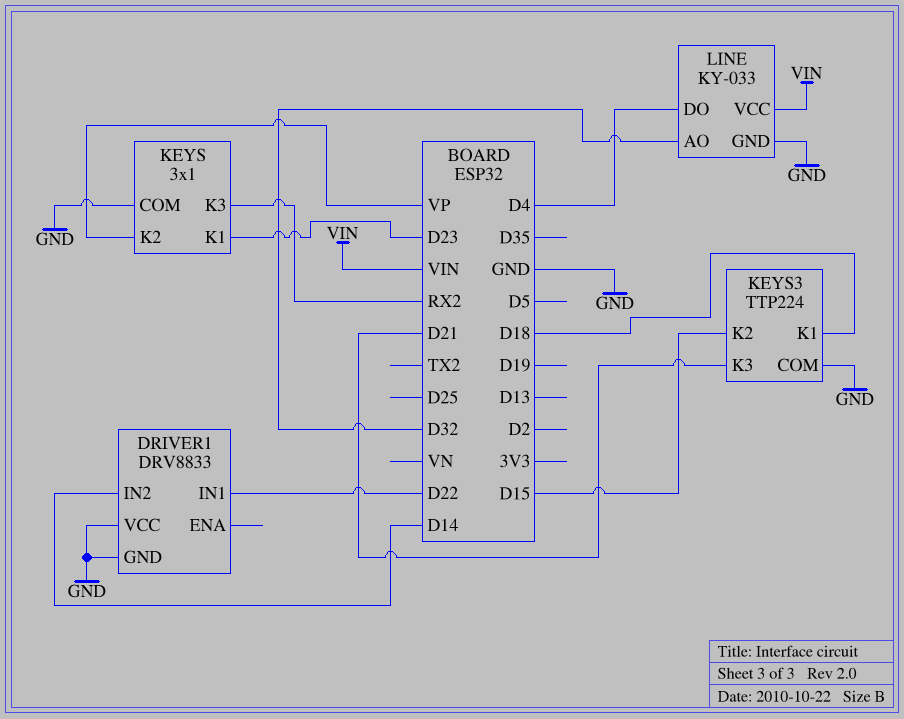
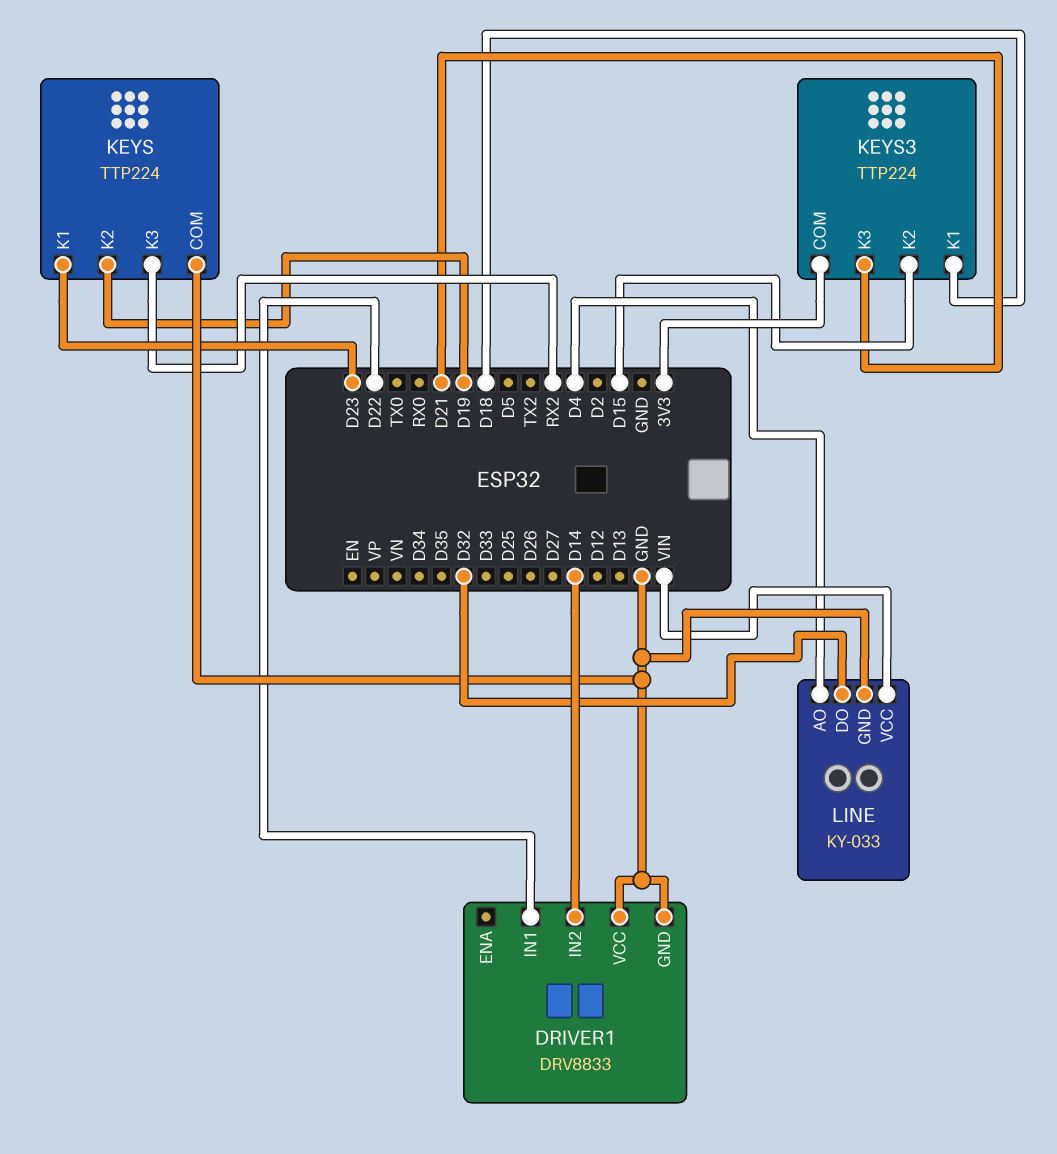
KEYS: 3x1 -> TTP224
KEYS pin K2: VP -> D19
KEYS3 pin COM: GND -> 3V3
LINE pin AO: D32 -> D4
LINE pin DO: D4 -> D32

